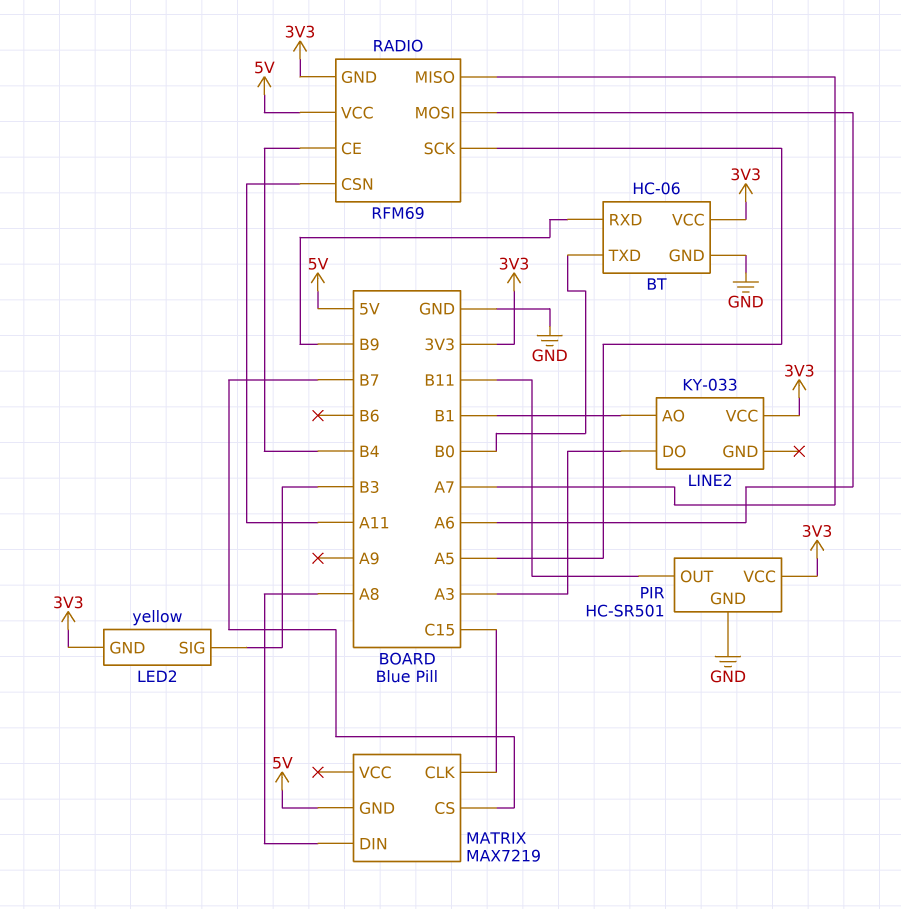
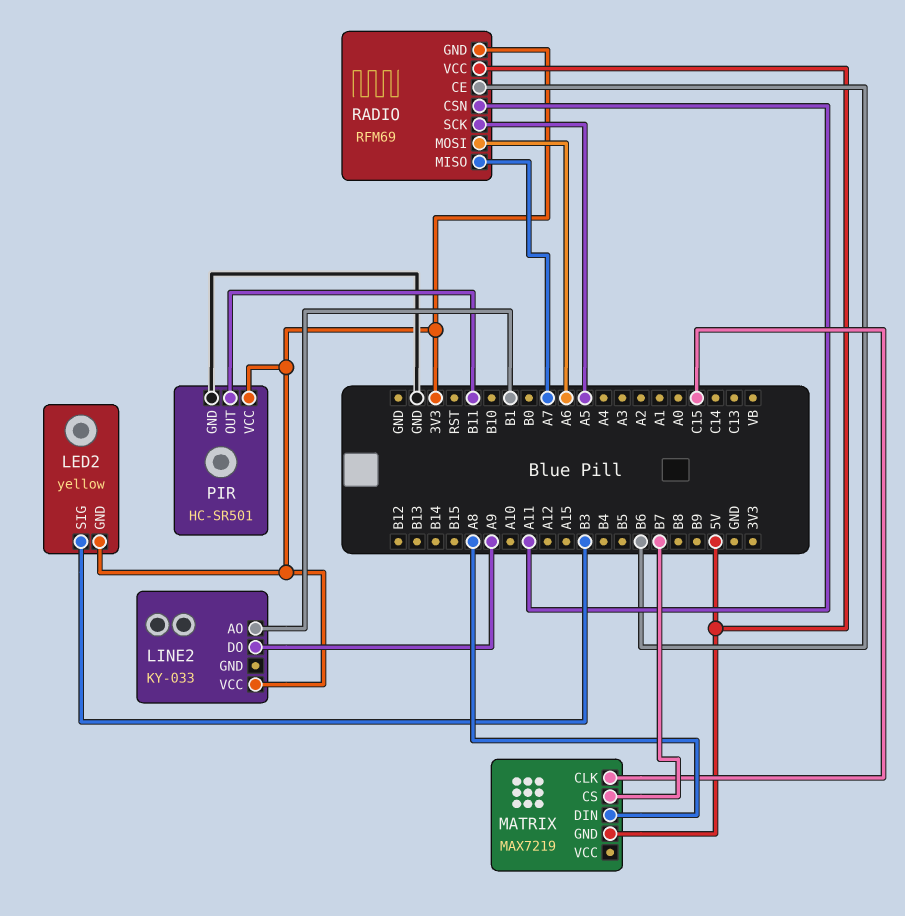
BT: HC-06 -> none
BT pin GND: GND -> none
BT pin RXD: B9 -> none
BT pin TXD: B0 -> none
BT pin VCC: 3V3 -> none
LINE2 pin DO: A3 -> A9
RADIO pin CE: B4 -> B6

